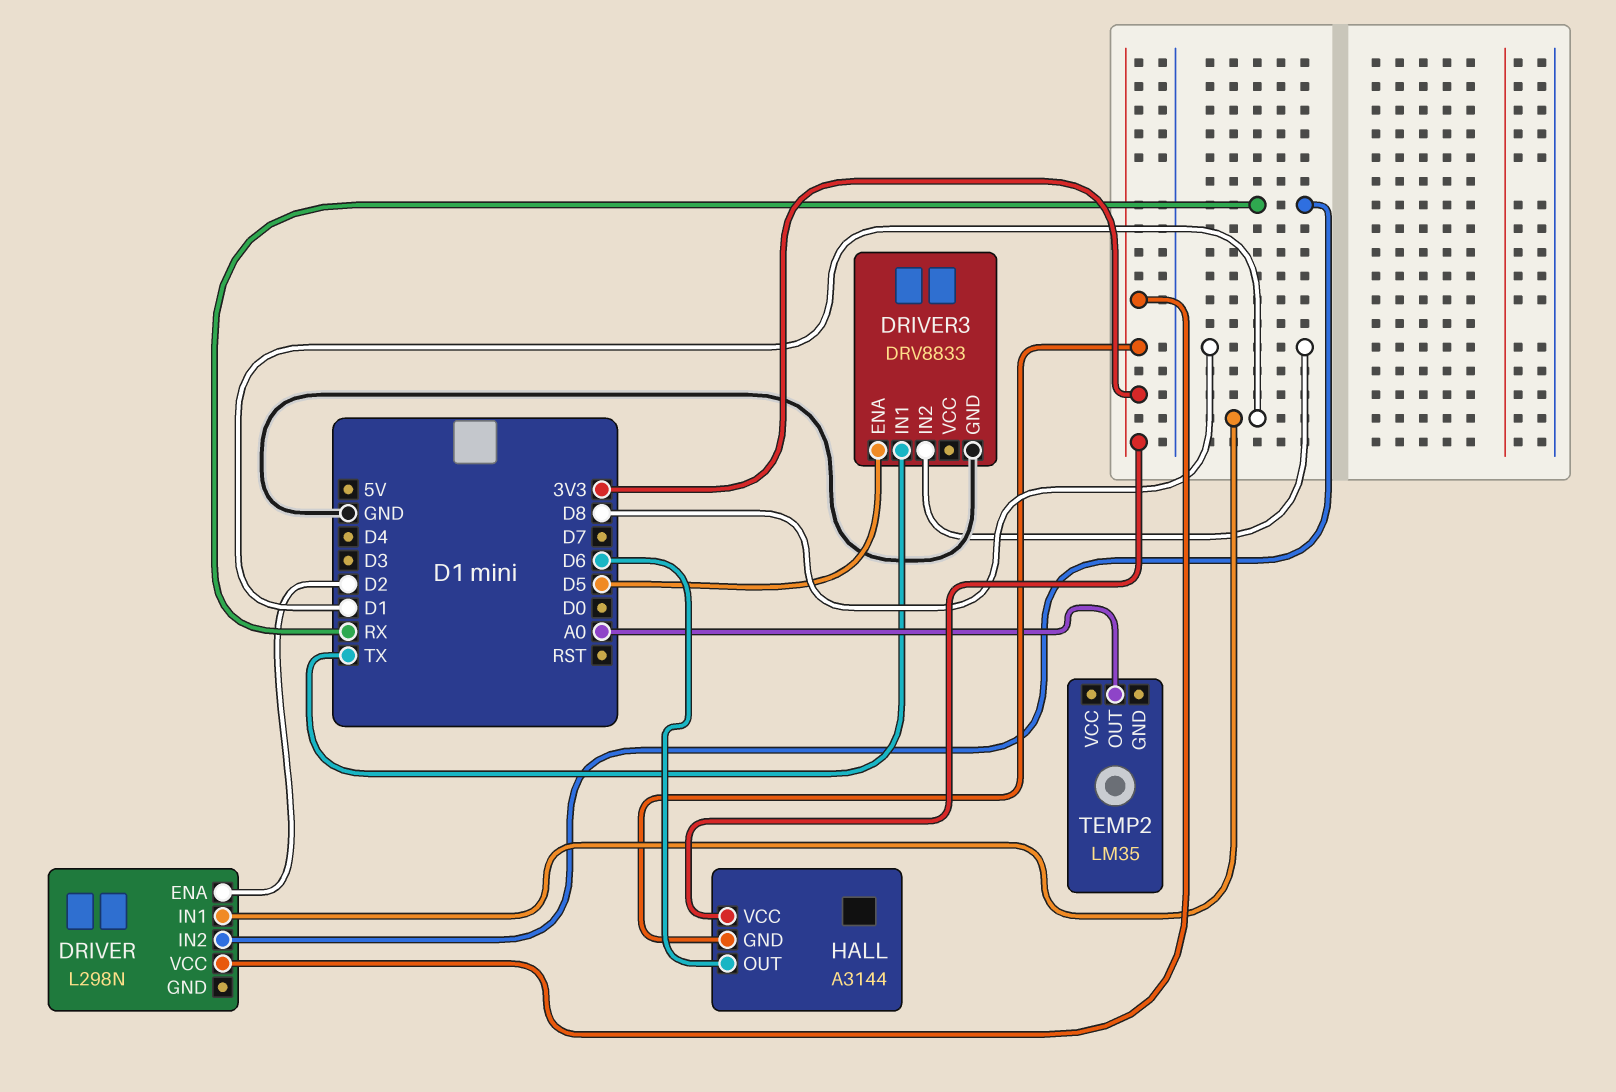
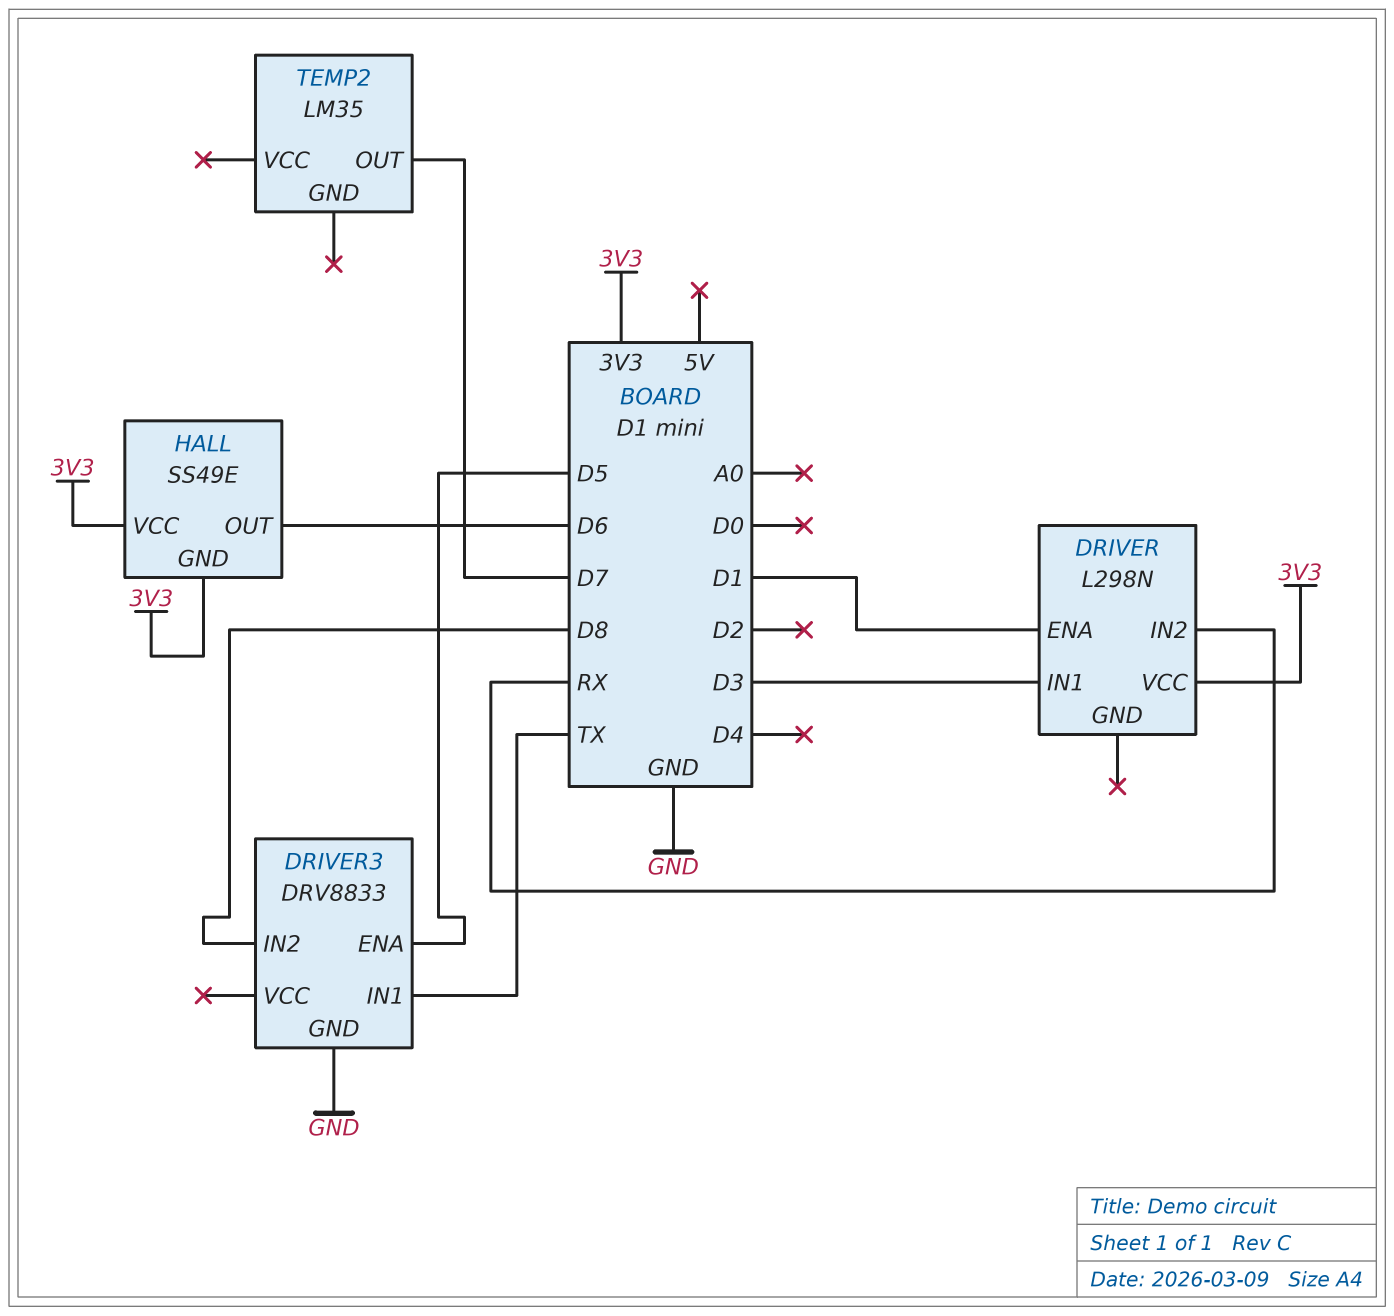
DRIVER pin ENA: D2 -> D1
DRIVER pin IN1: D1 -> D3
HALL: A3144 -> SS49E
TEMP2 pin OUT: A0 -> D7

